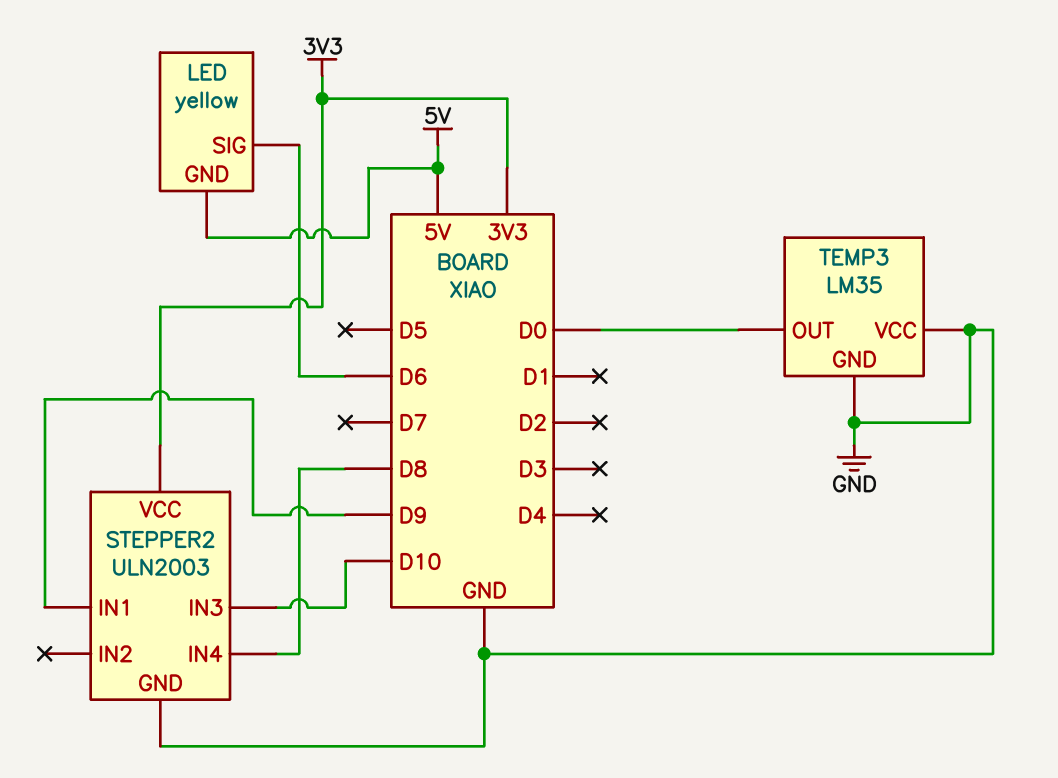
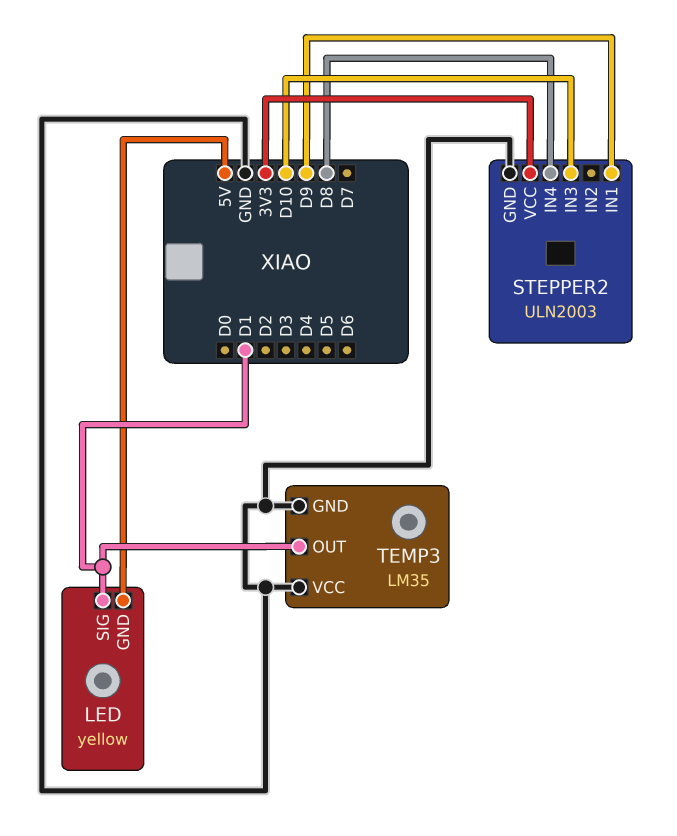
LED pin SIG: D6 -> D1
TEMP3 pin OUT: D0 -> D1

